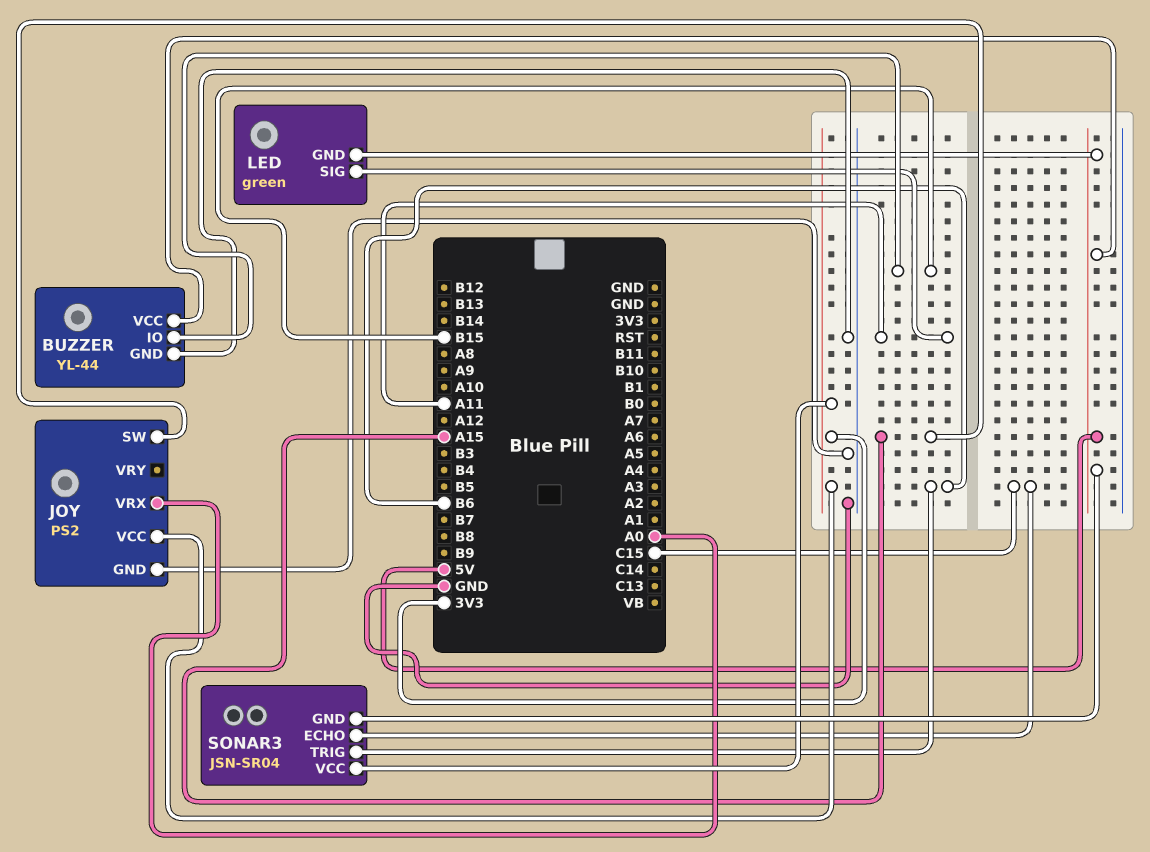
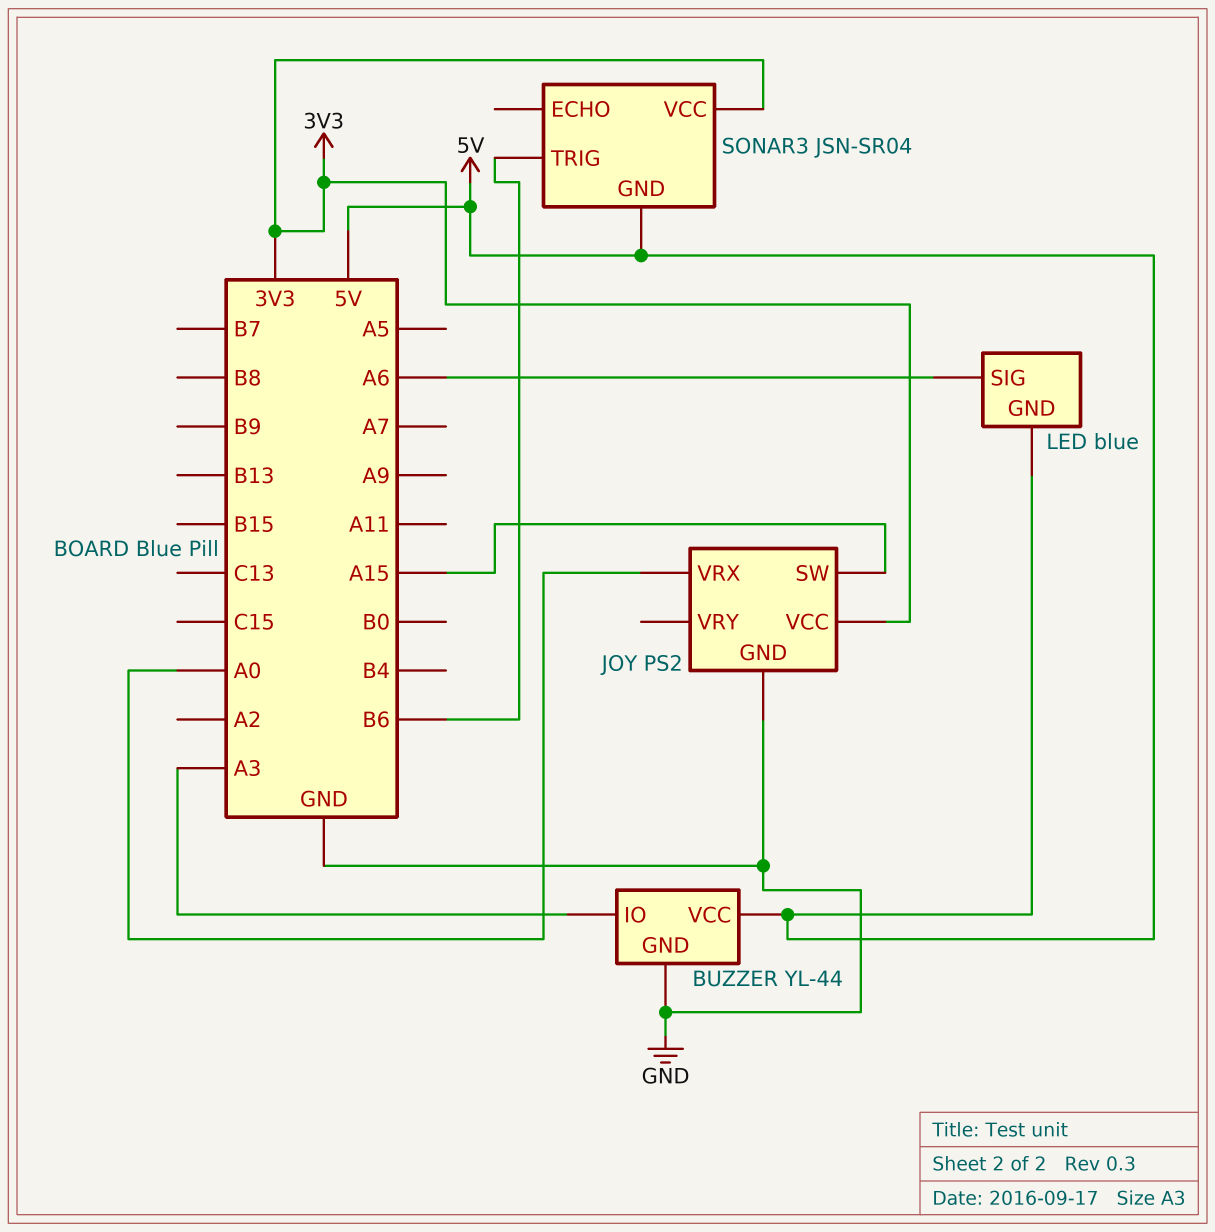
BUZZER pin IO: B15 -> A3
LED: green -> blue
LED pin SIG: A11 -> A6
SONAR3 pin ECHO: C15 -> none

